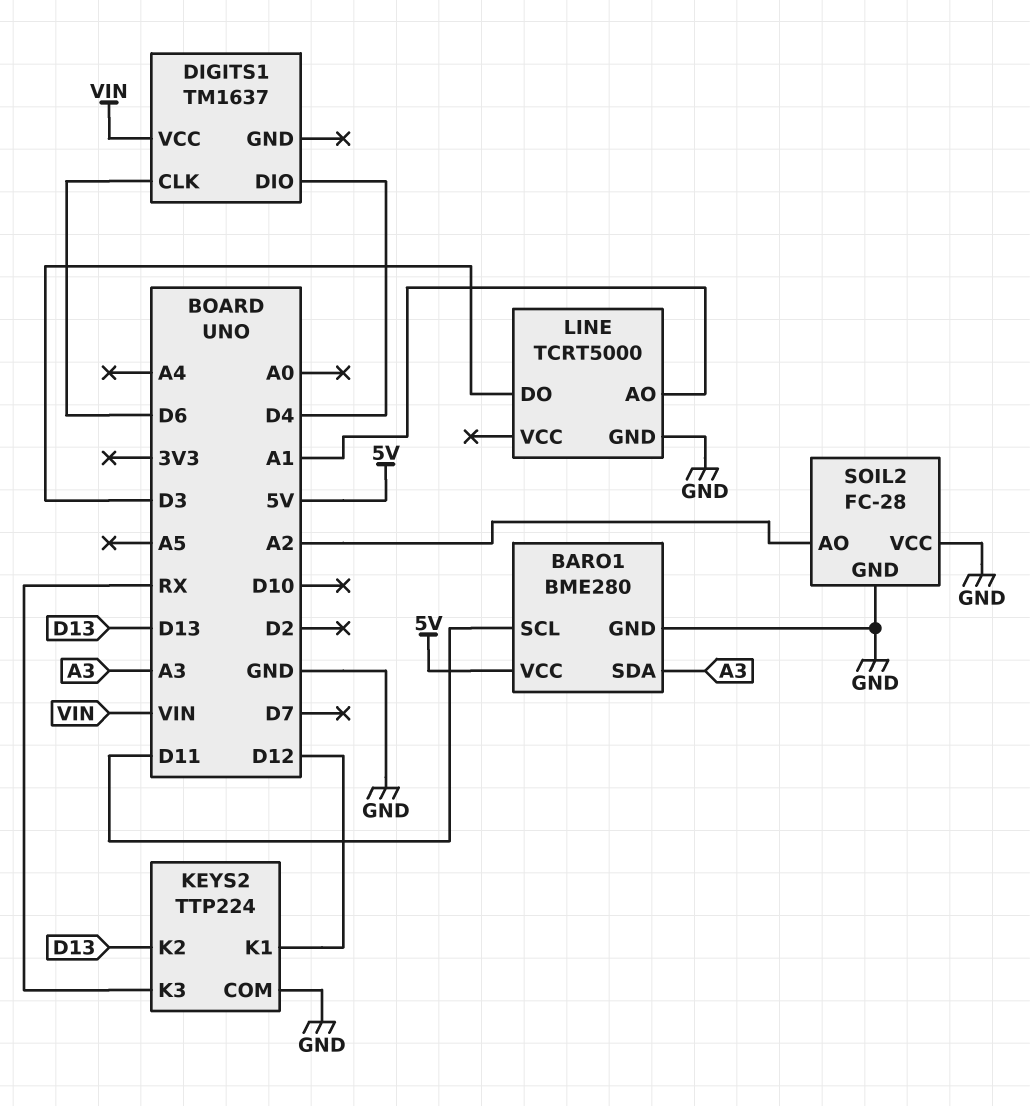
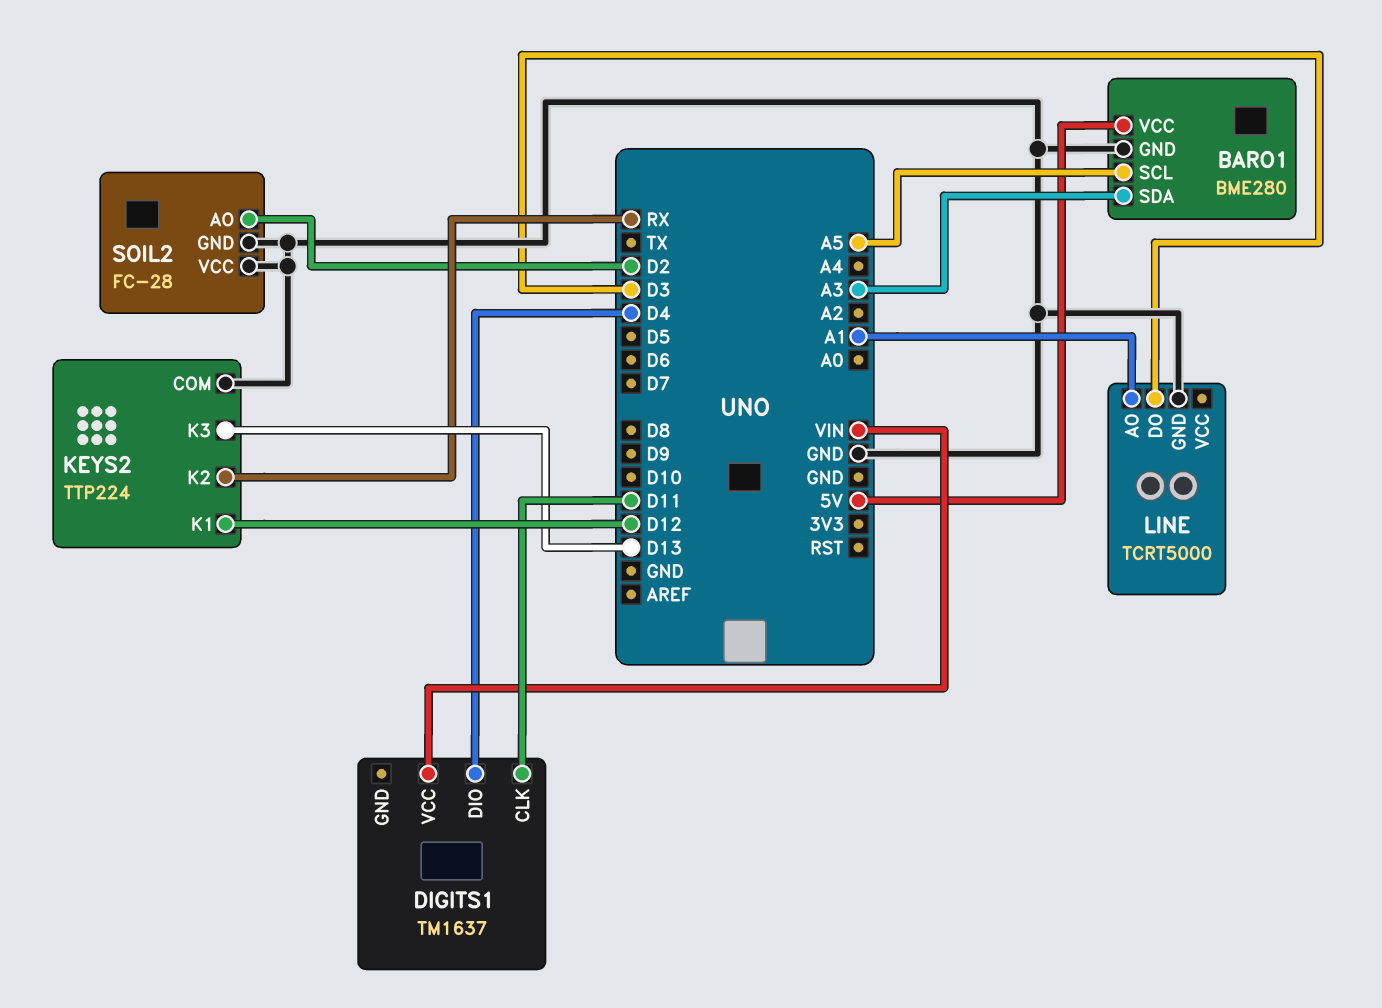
BARO1 pin SCL: D11 -> A5
DIGITS1 pin CLK: D6 -> D11
KEYS2 pin K2: D13 -> RX
KEYS2 pin K3: RX -> D13
SOIL2 pin AO: A2 -> D2

